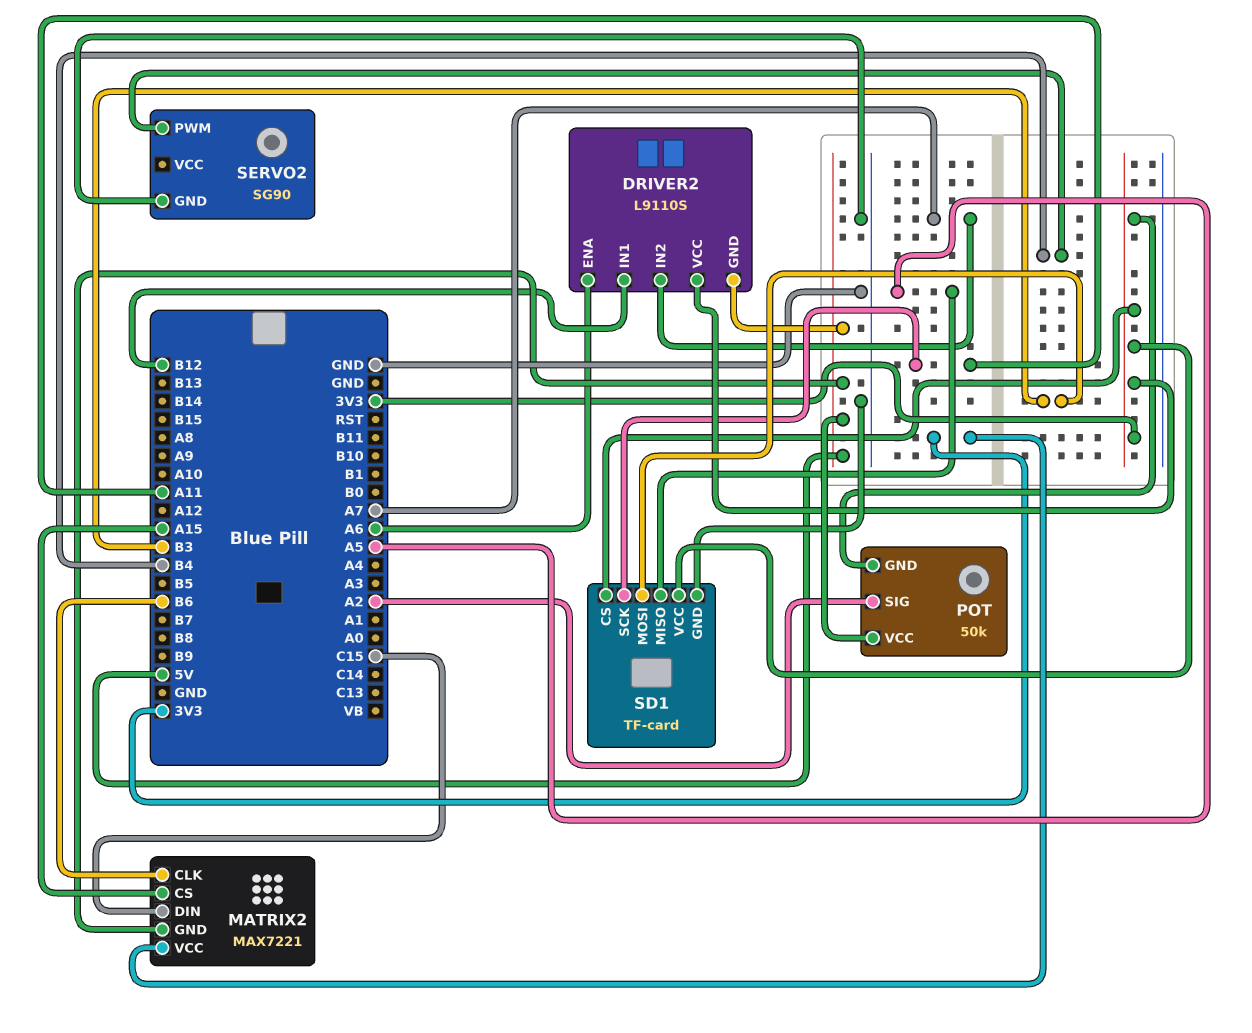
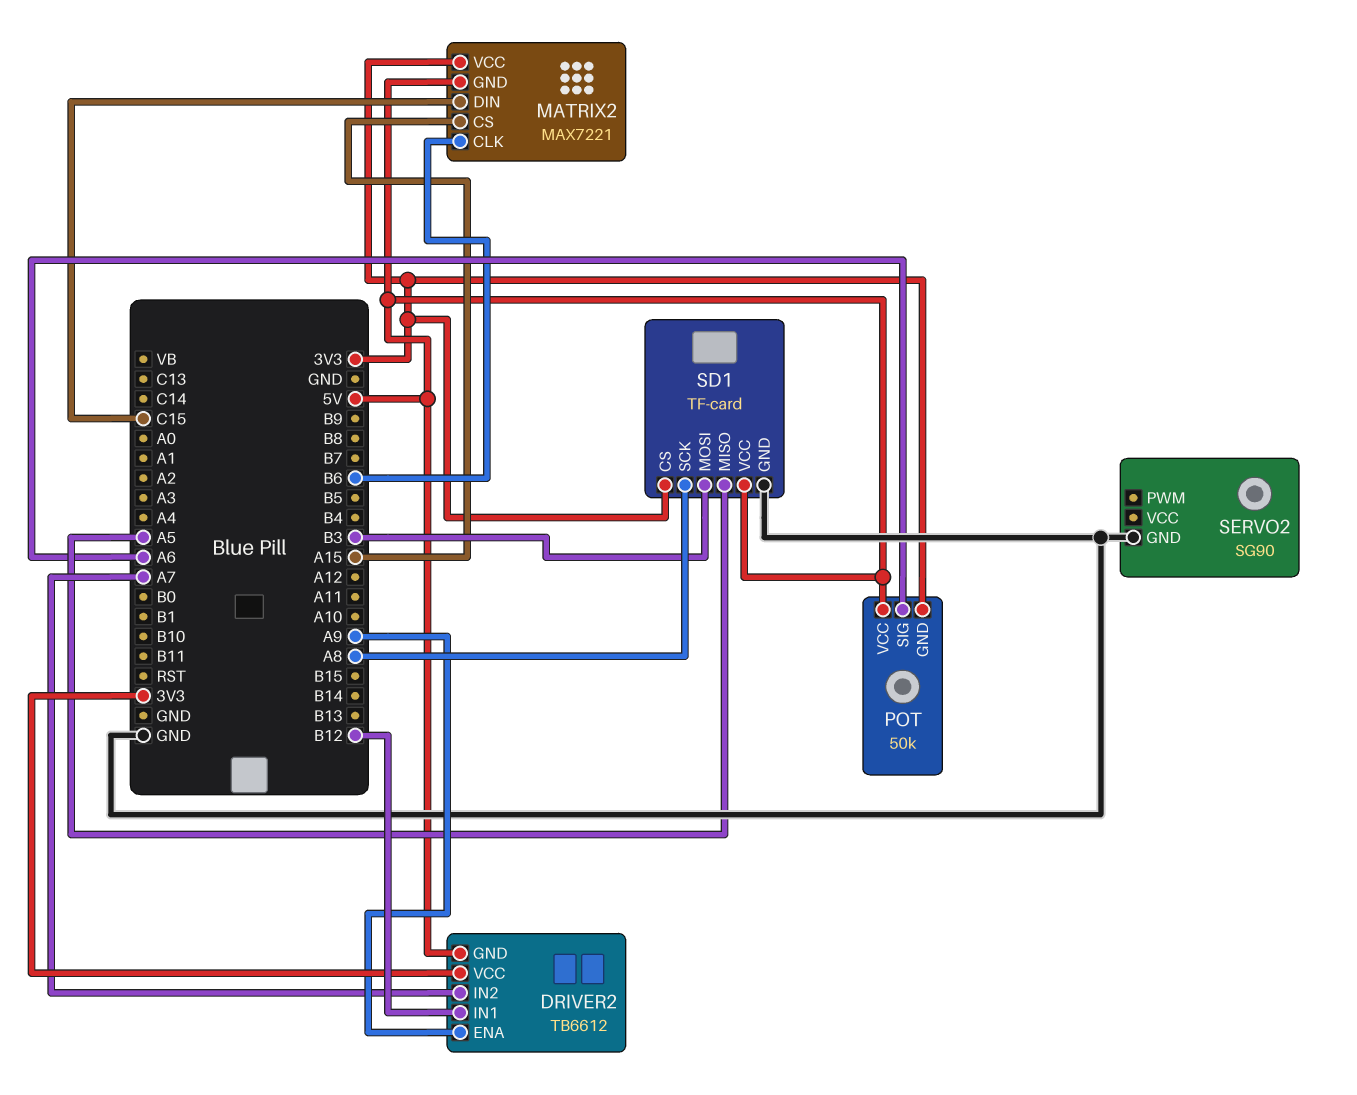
DRIVER2: L9110S -> TB6612
DRIVER2 pin ENA: A6 -> A9
POT pin SIG: A2 -> A6
SD1 pin SCK: A11 -> A8
SD1 pin VCC: 3V3 -> 5V
SERVO2 pin PWM: B4 -> none

